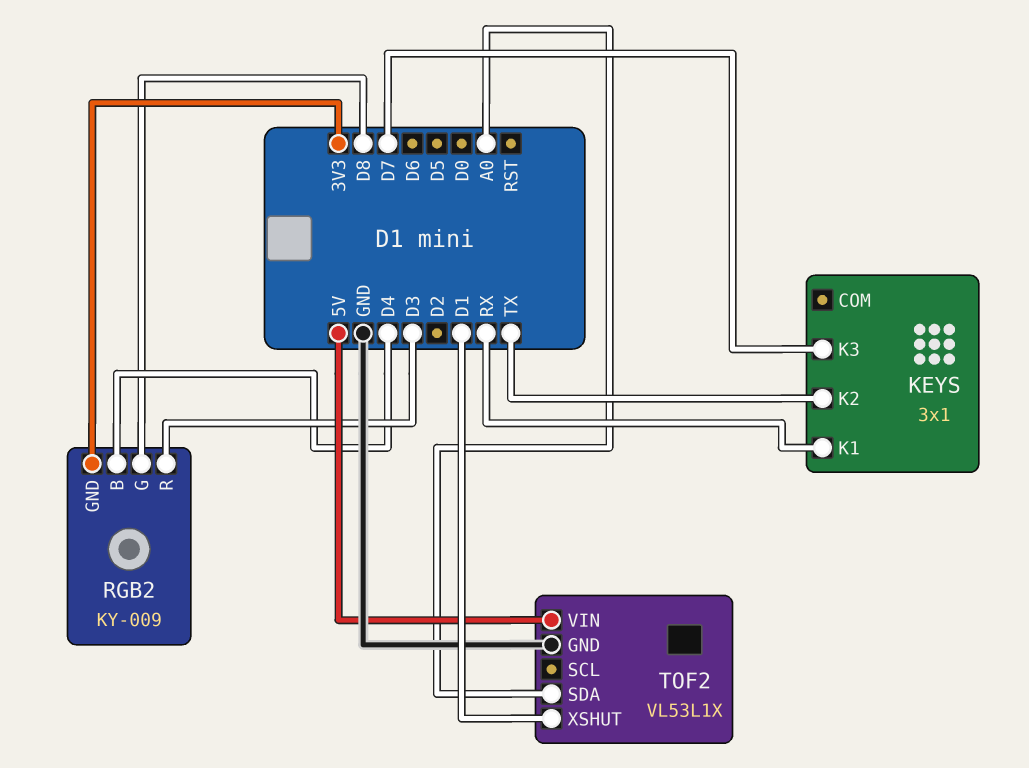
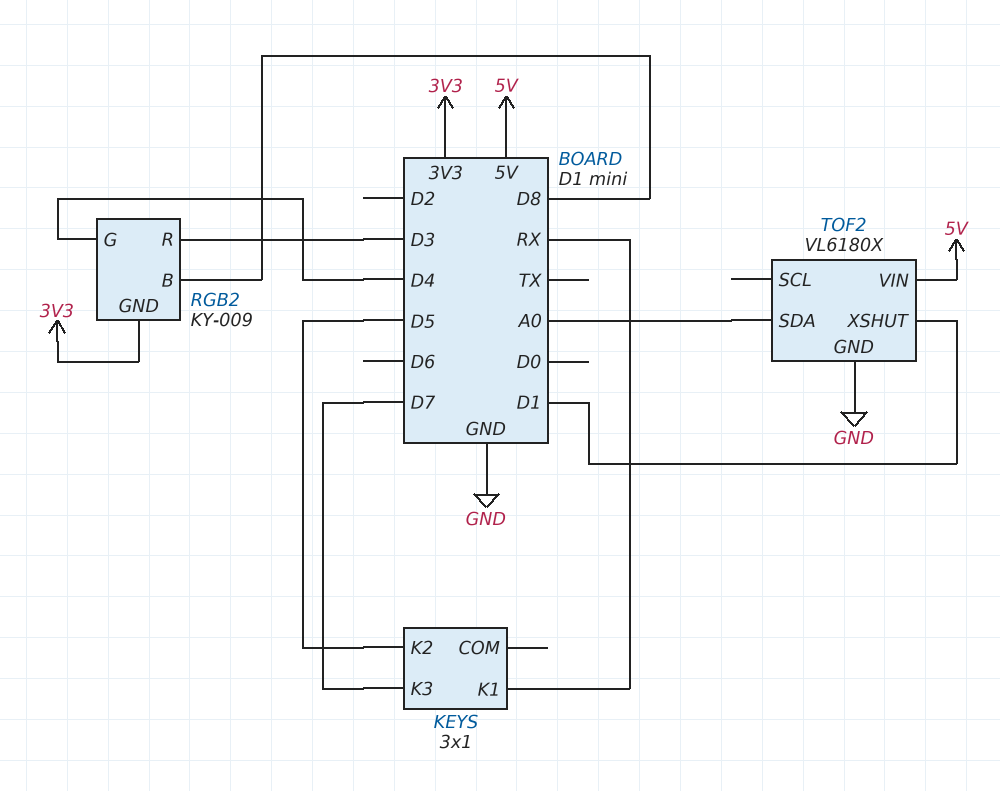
KEYS pin K2: TX -> D5
RGB2 pin B: D4 -> D8
RGB2 pin G: D8 -> D4
TOF2: VL53L1X -> VL6180X

